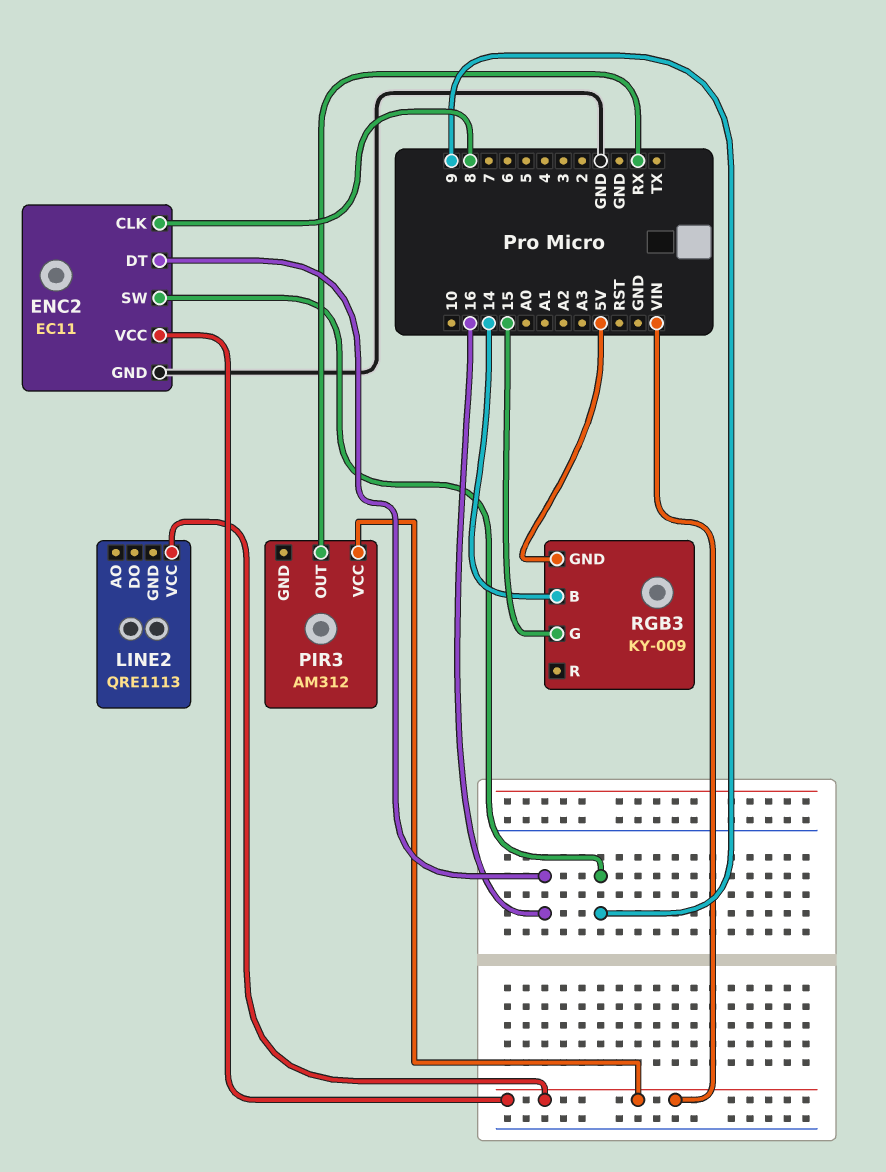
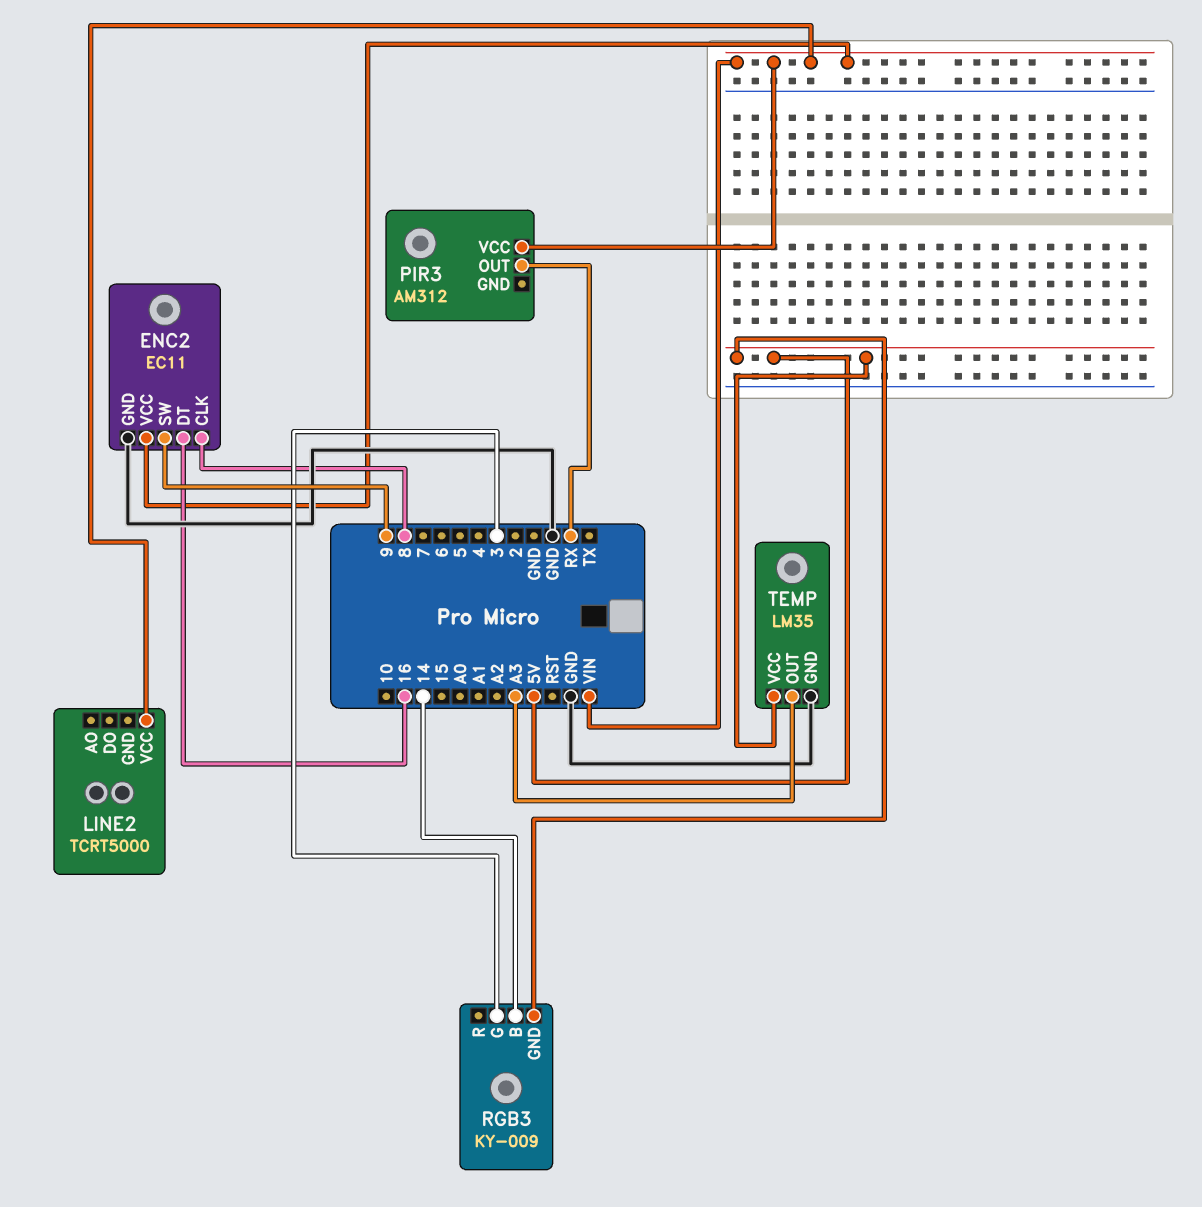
LINE2: QRE1113 -> TCRT5000
RGB3 pin G: 15 -> 3
TEMP: none -> LM35
TEMP pin GND: none -> GND
TEMP pin OUT: none -> A3
TEMP pin VCC: none -> 5V

